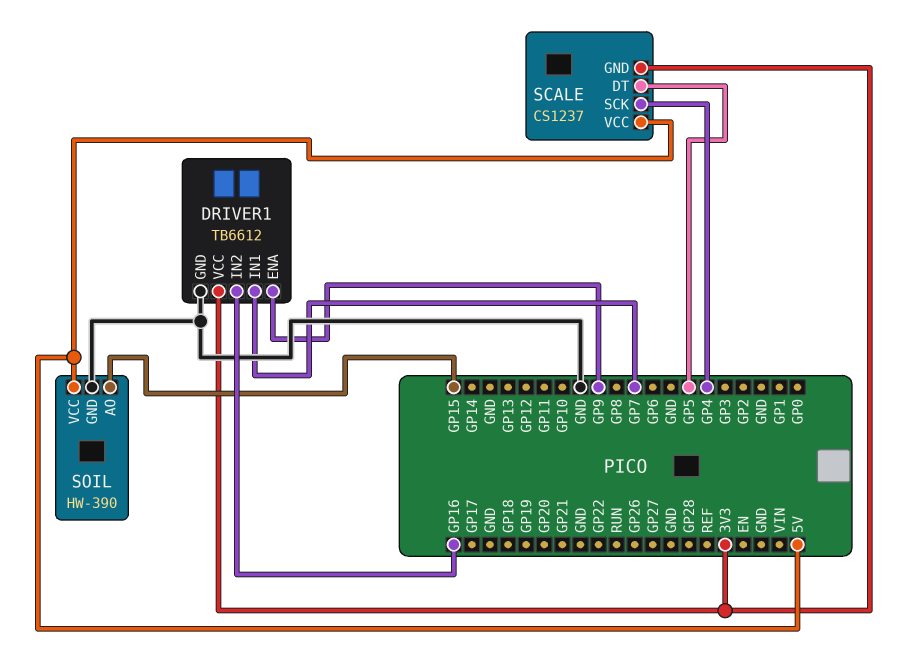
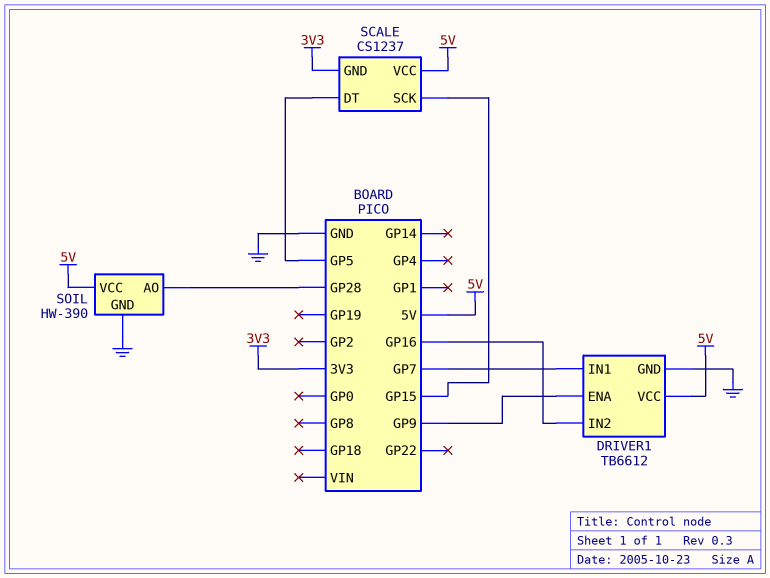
DRIVER1 pin VCC: 3V3 -> 5V
SCALE pin SCK: GP4 -> GP15
SOIL pin AO: GP15 -> GP28

